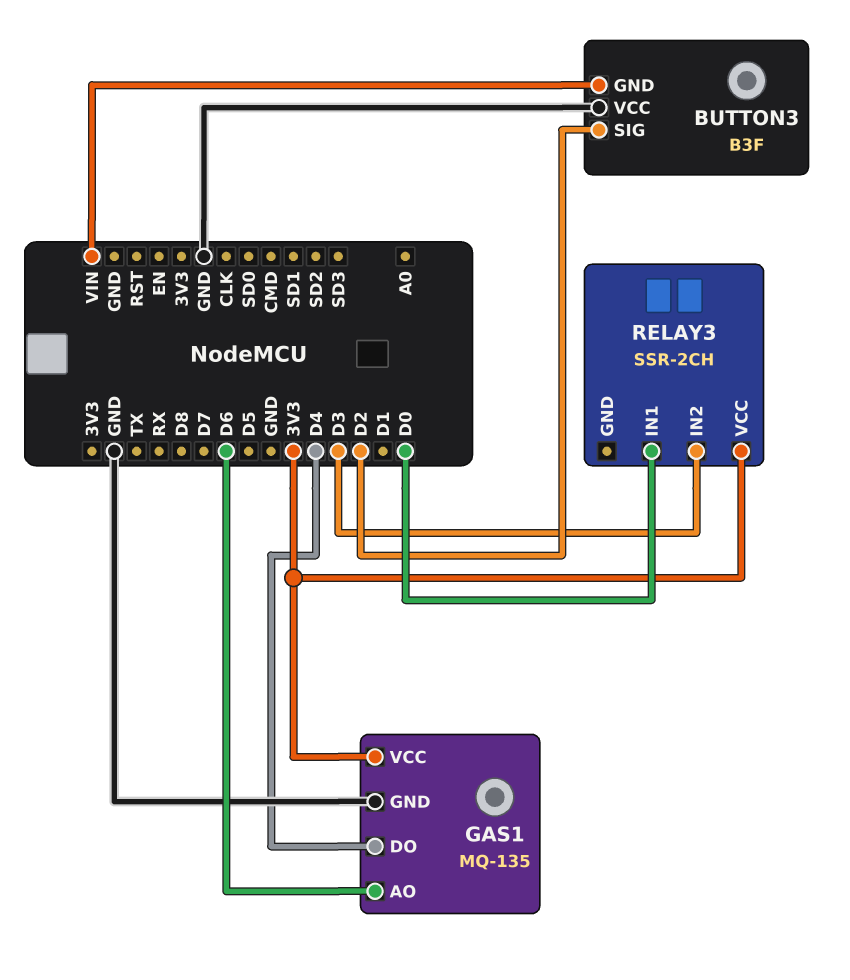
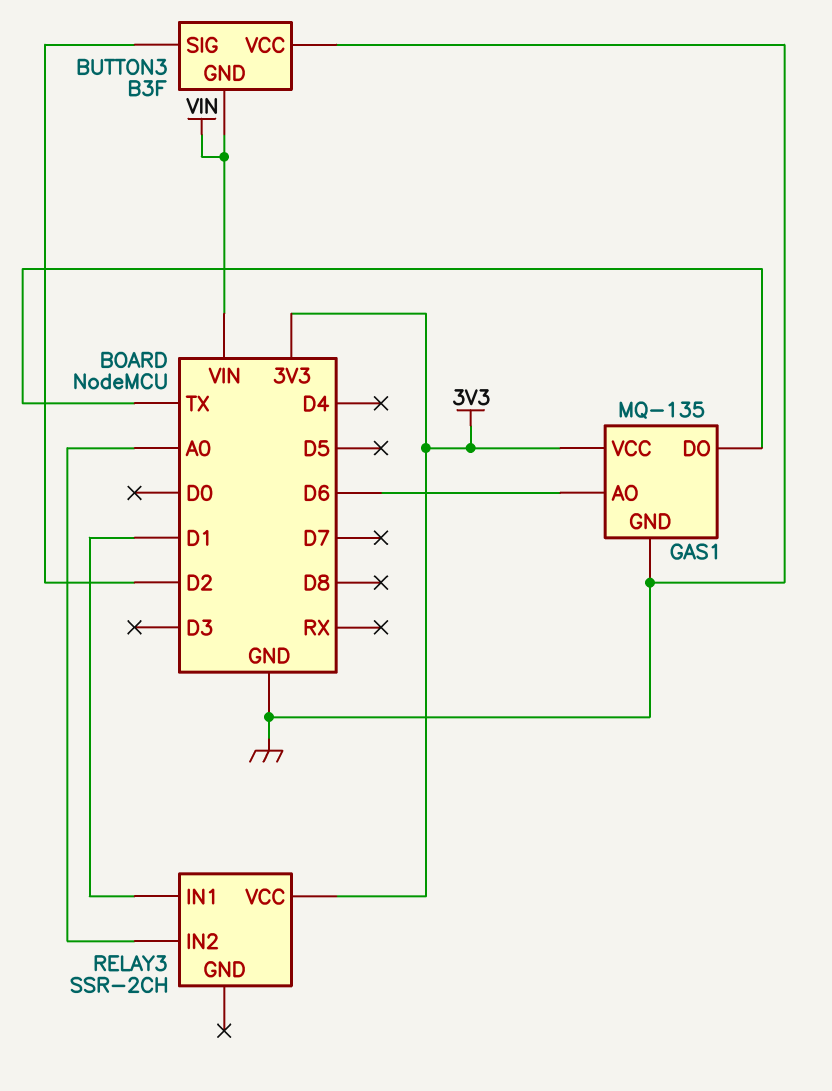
GAS1 pin DO: D4 -> TX
RELAY3 pin IN1: D0 -> D1
RELAY3 pin IN2: D3 -> A0

